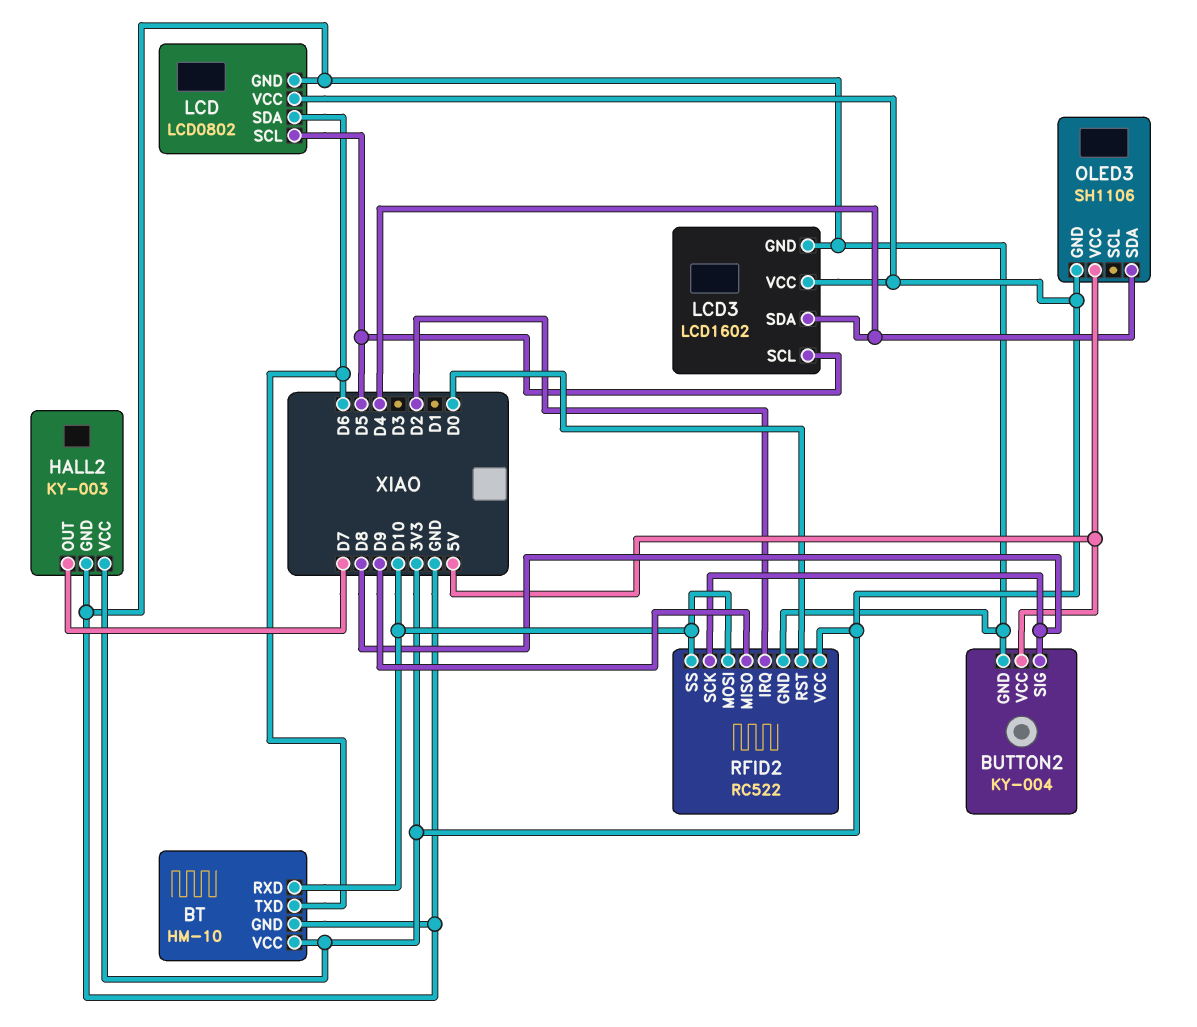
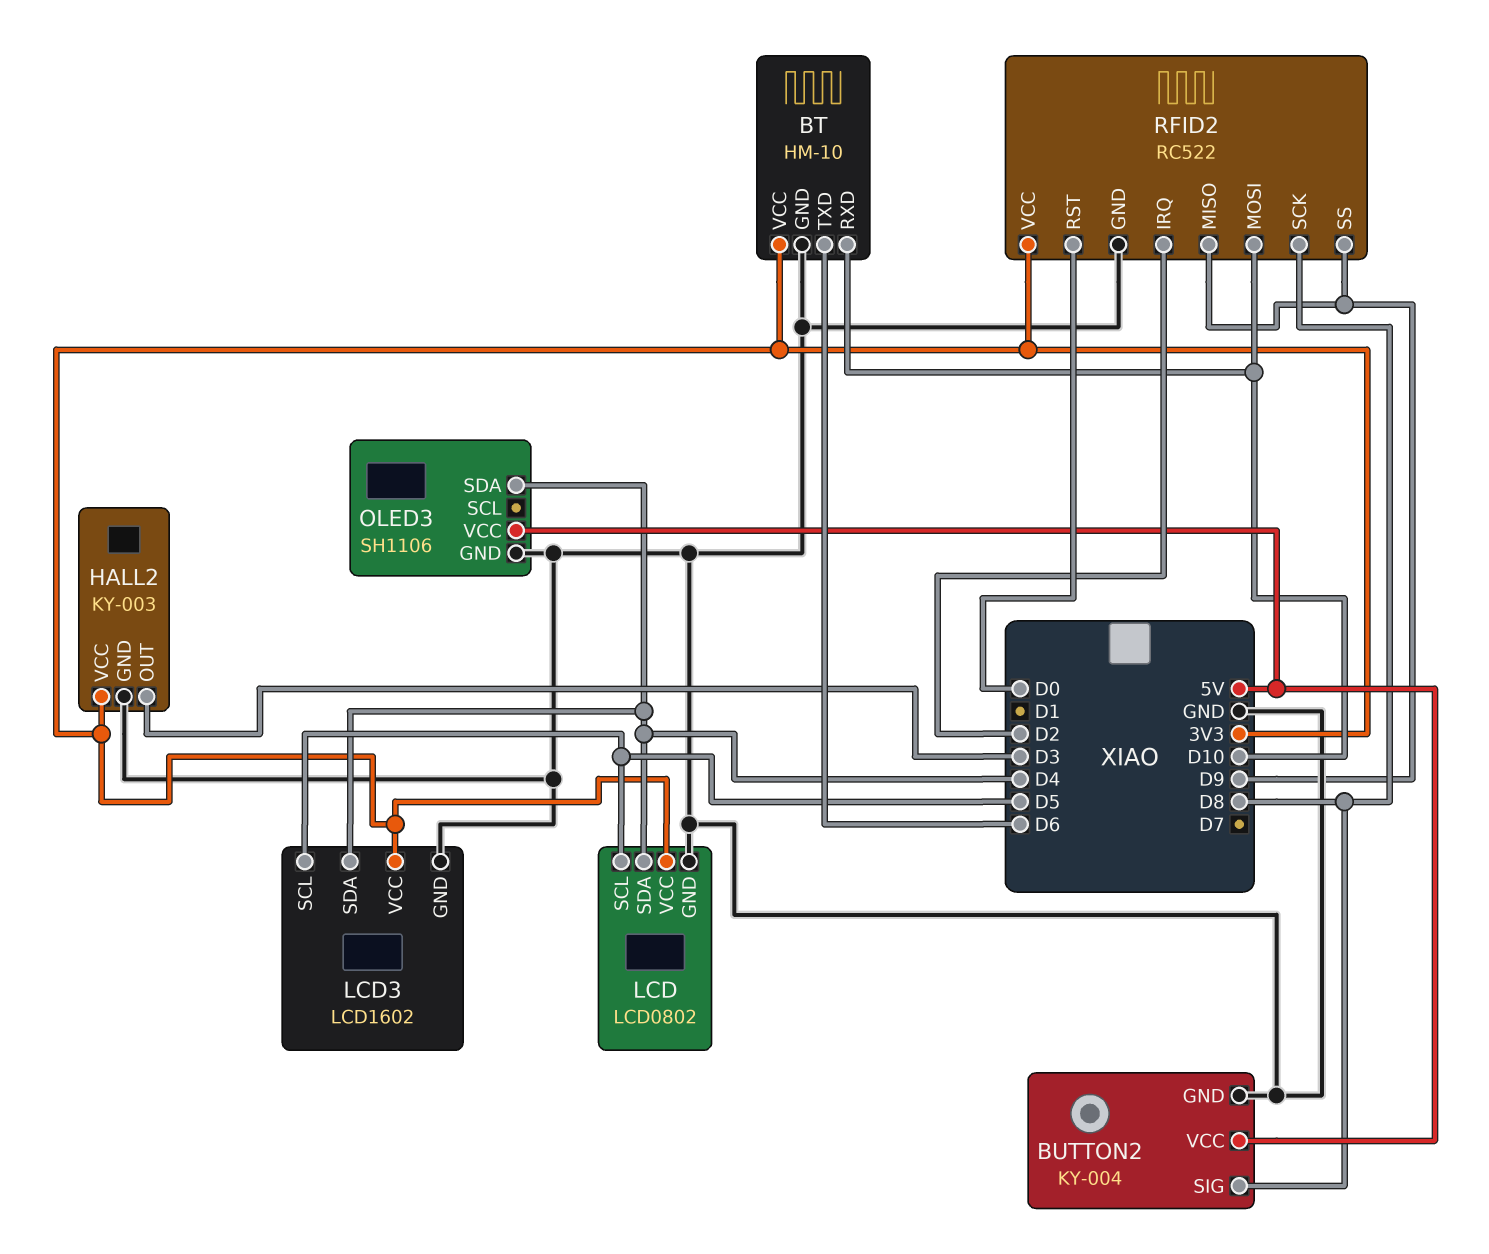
HALL2 pin OUT: D7 -> D3
LCD pin SDA: D6 -> D4
OLED3 pin GND: 3V3 -> GND
RFID2 pin SS: D10 -> D9

